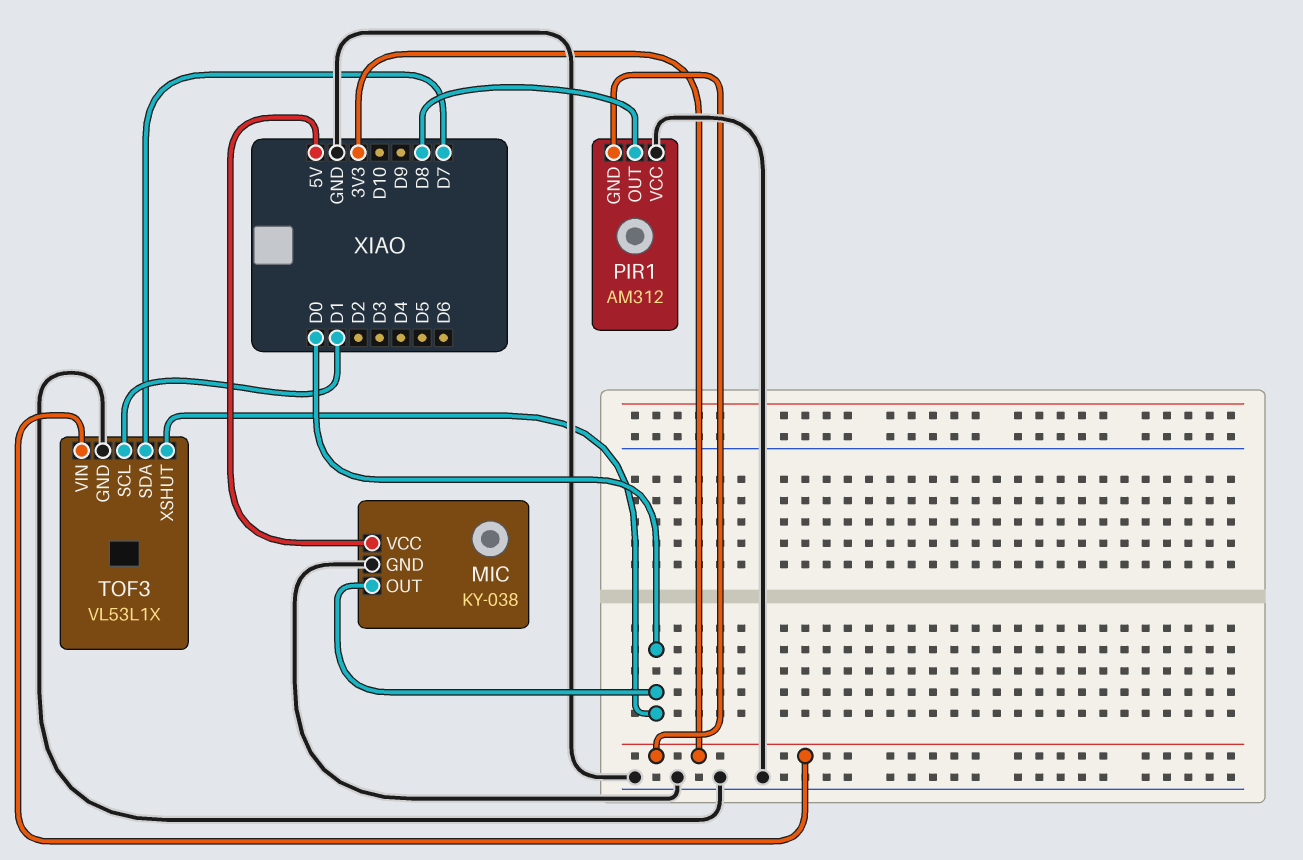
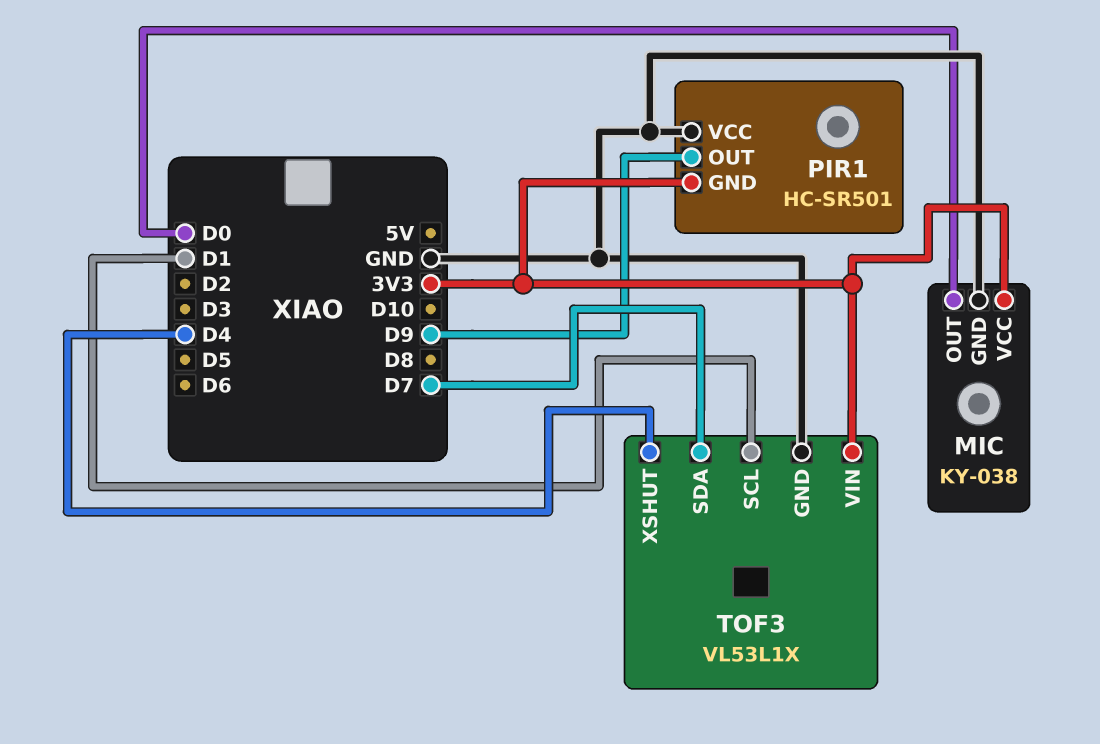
MIC pin VCC: 5V -> 3V3
PIR1: AM312 -> HC-SR501
PIR1 pin OUT: D8 -> D9
TOF3 pin XSHUT: D0 -> D4

